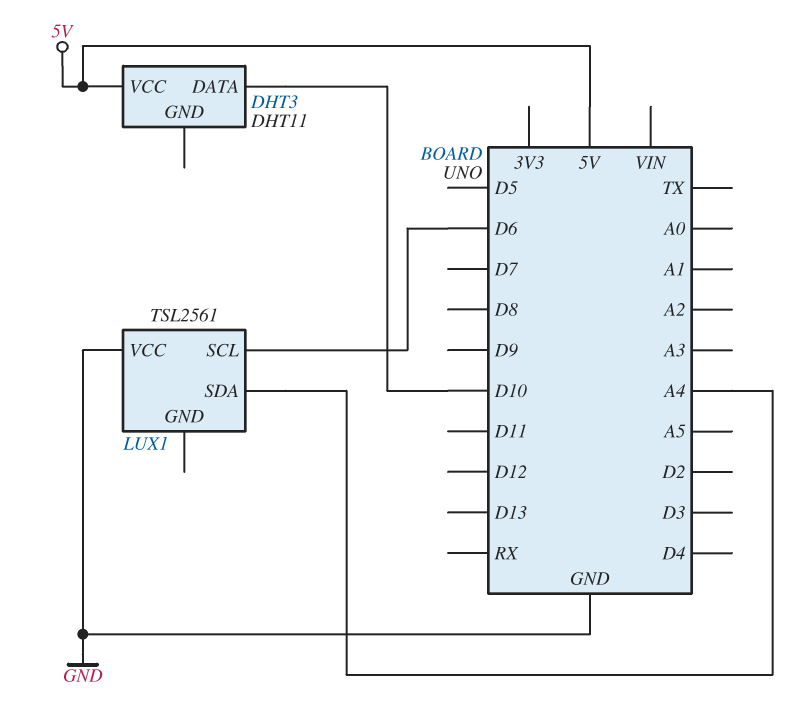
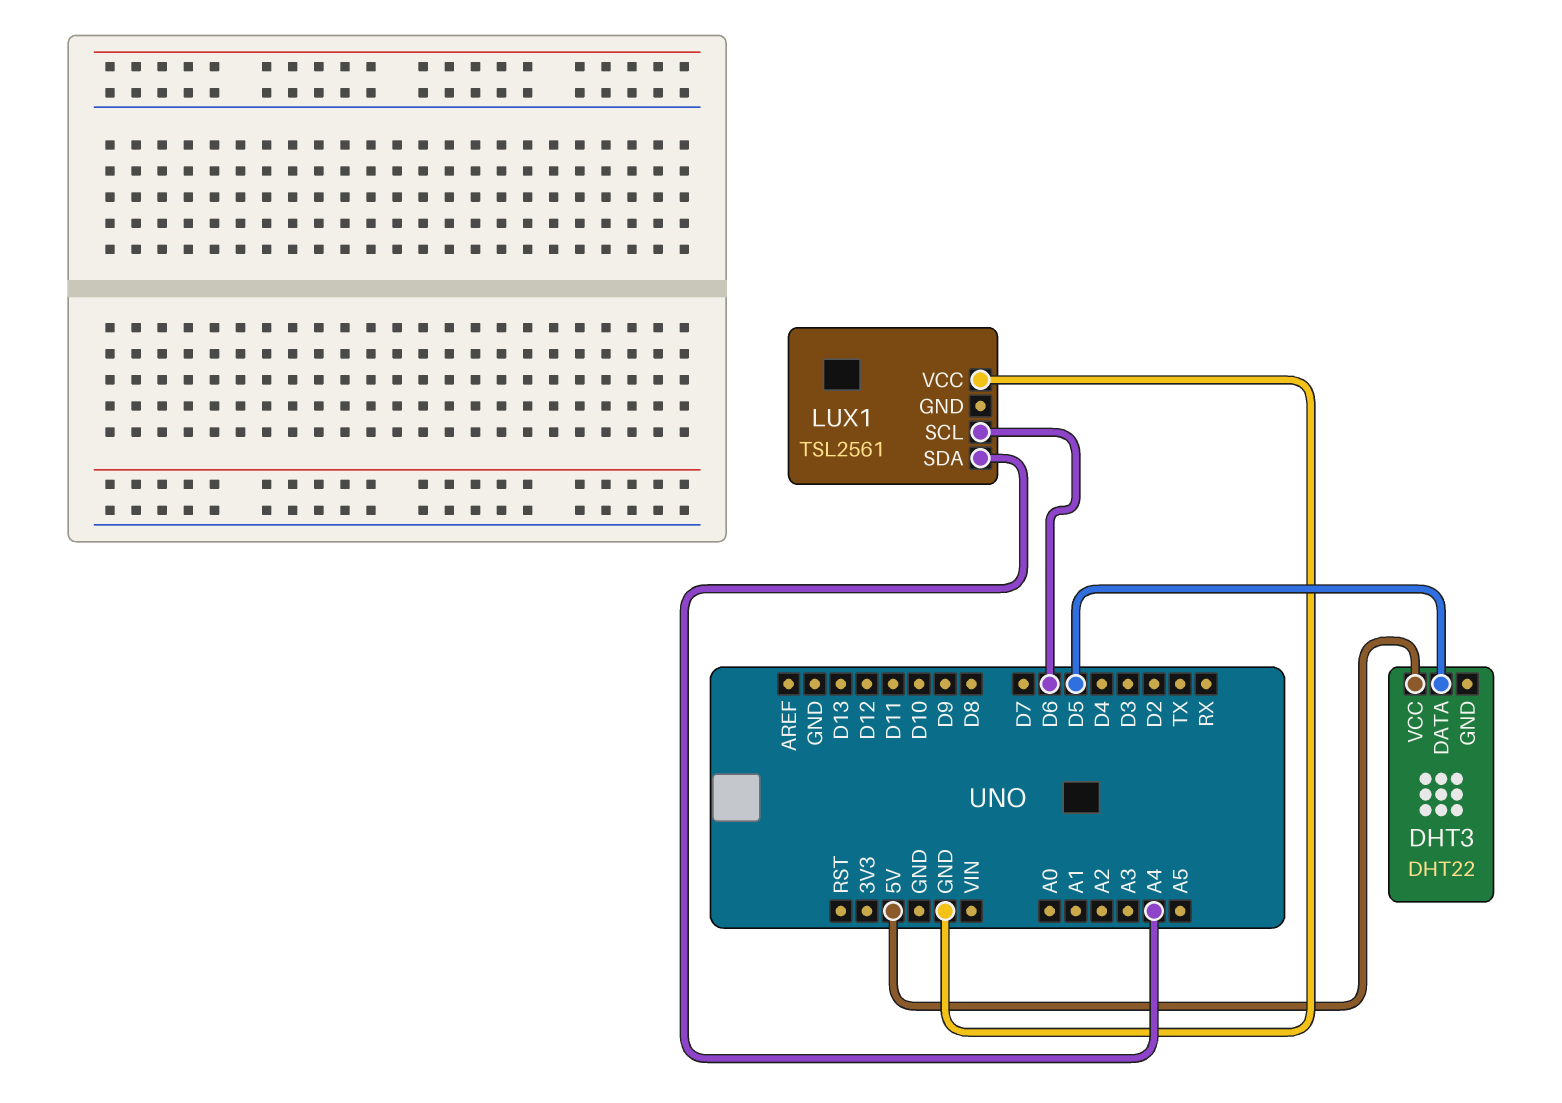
DHT3: DHT11 -> DHT22
DHT3 pin DATA: D10 -> D5

